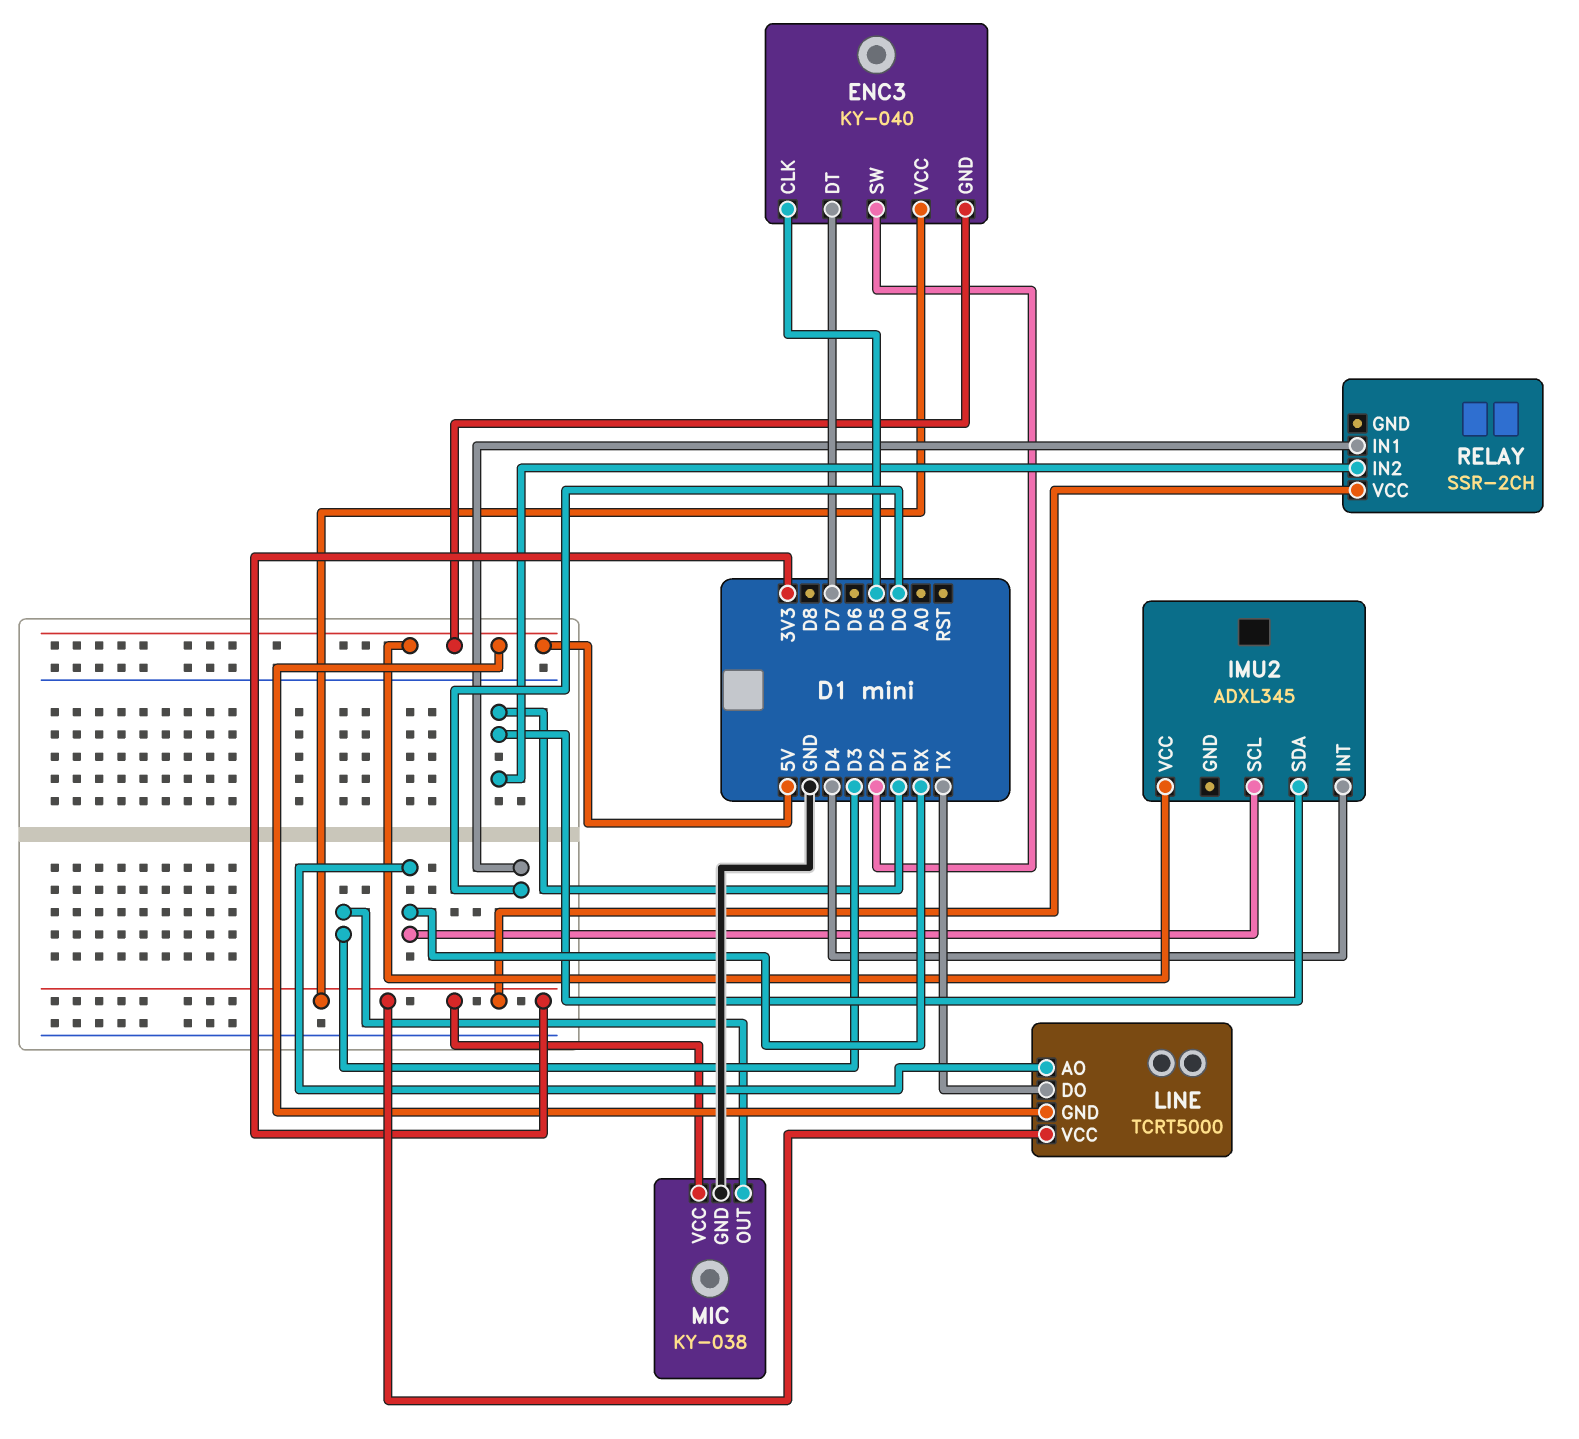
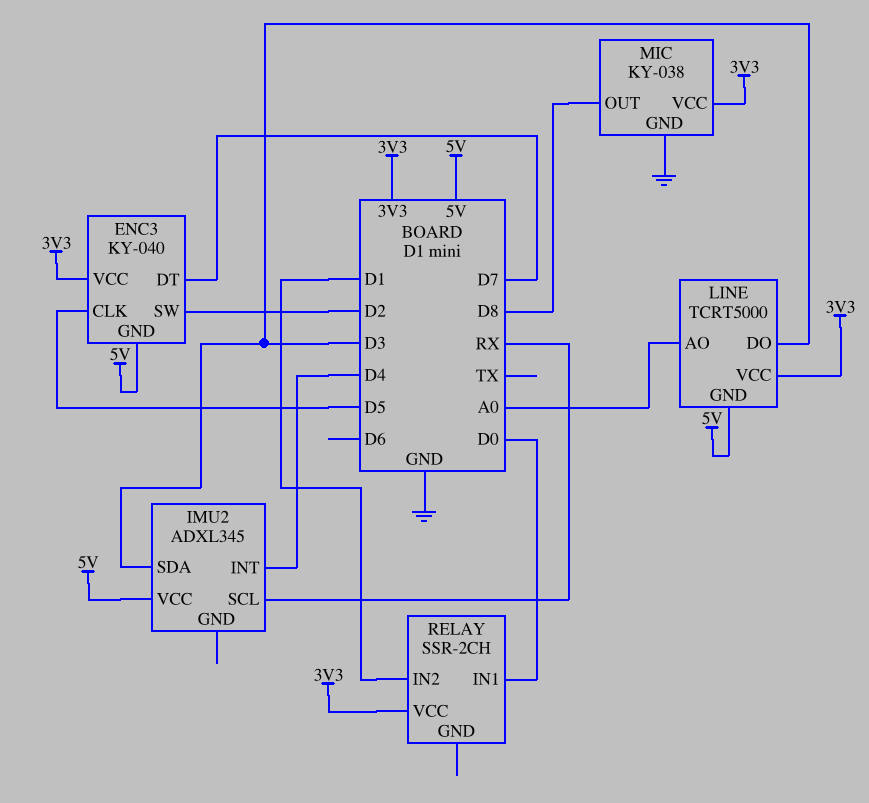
IMU2 pin SDA: D1 -> D3
LINE pin AO: RX -> A0
LINE pin DO: TX -> D3
MIC pin OUT: D3 -> D8

